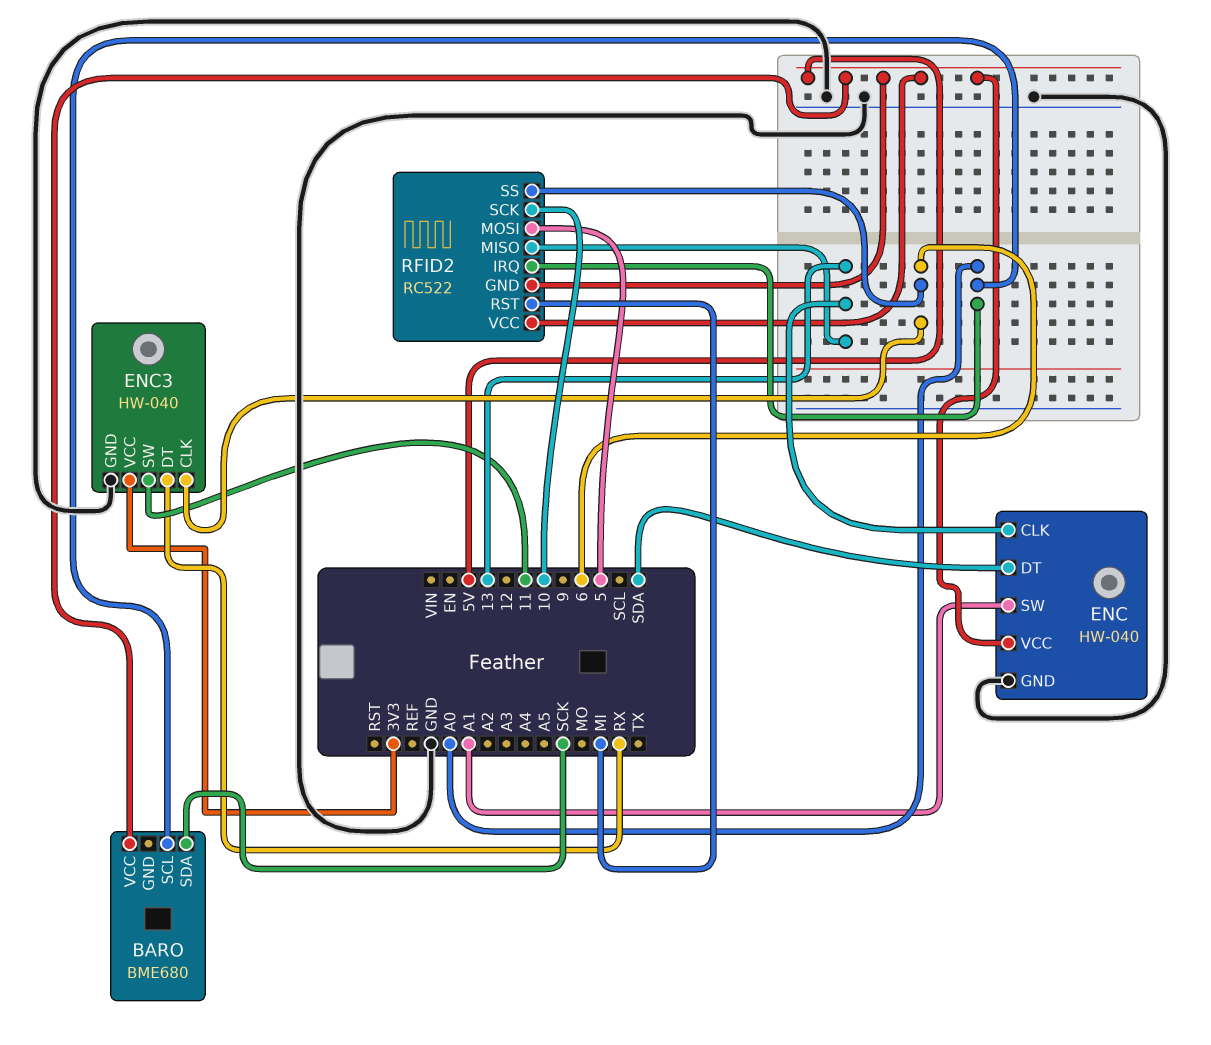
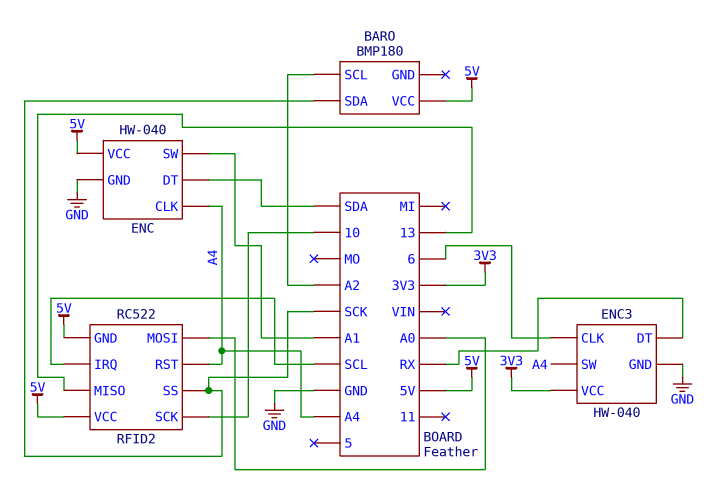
BARO: BME680 -> BMP180
BARO pin SCL: A0 -> A2
ENC pin CLK: 13 -> A4
ENC3 pin SW: 11 -> A4
RFID2 pin IRQ: A0 -> SCL
RFID2 pin MOSI: 5 -> A0
RFID2 pin RST: MI -> A4
RFID2 pin SS: 6 -> SCK

